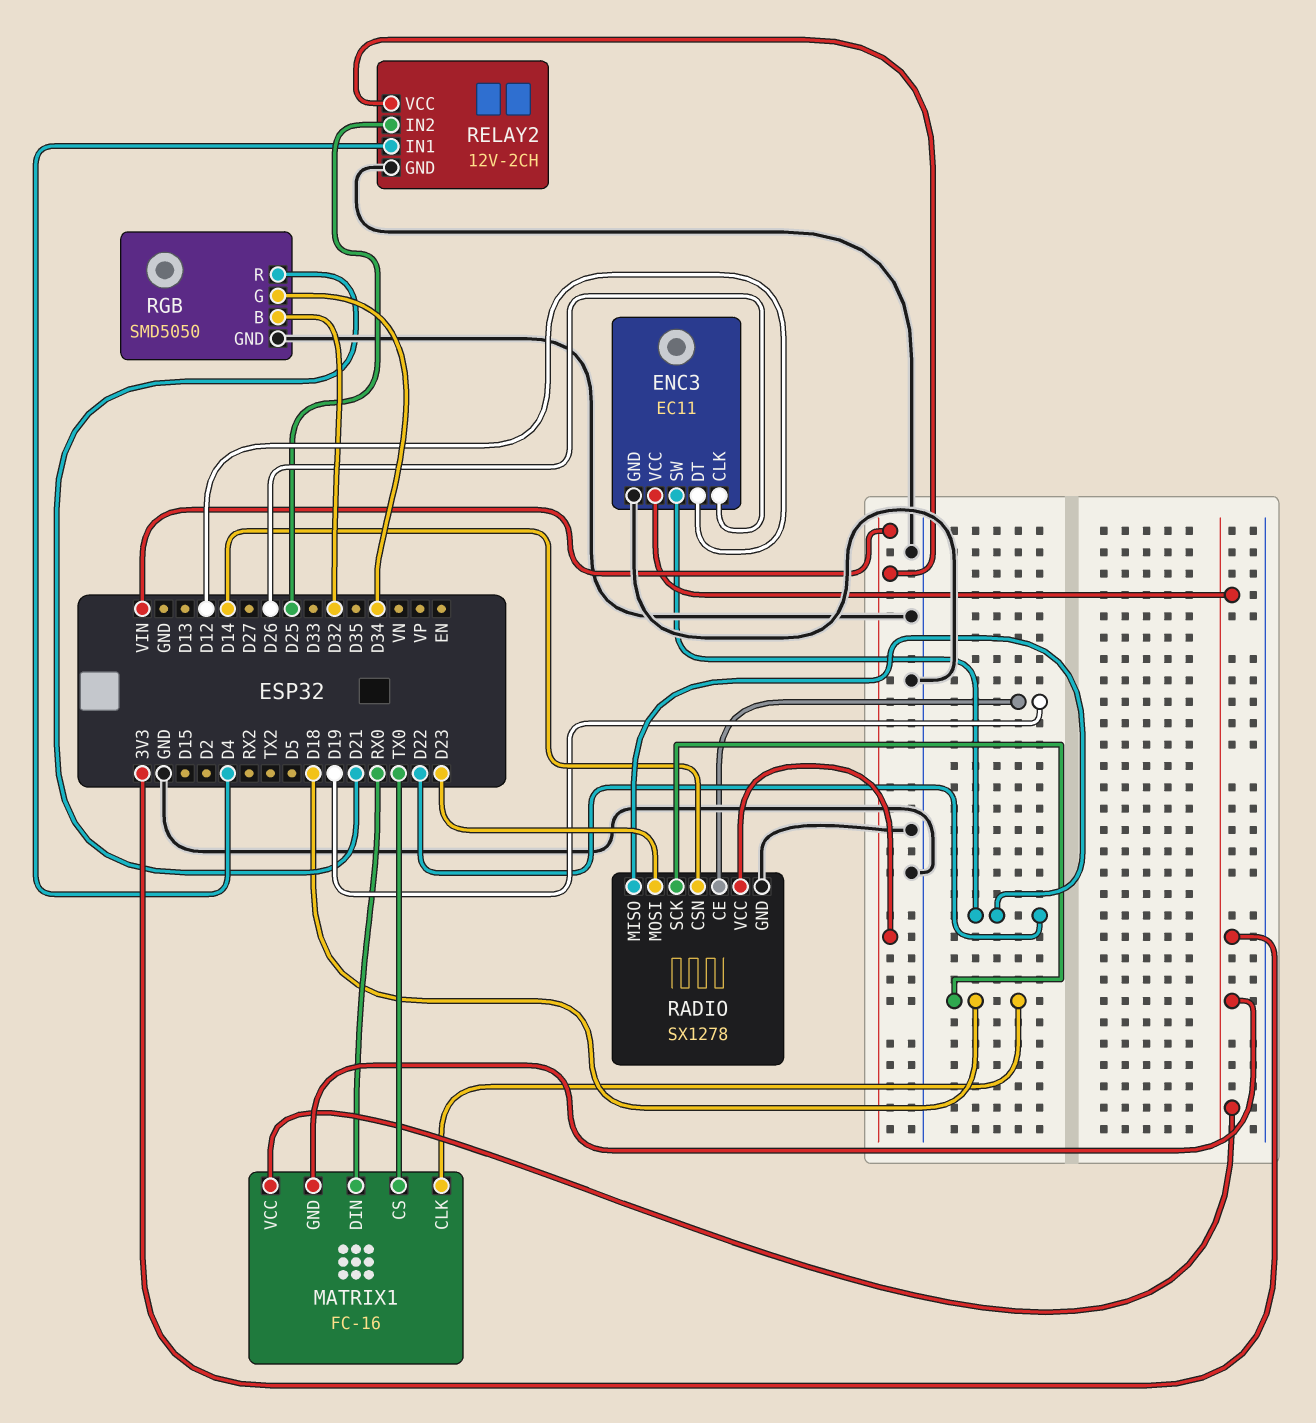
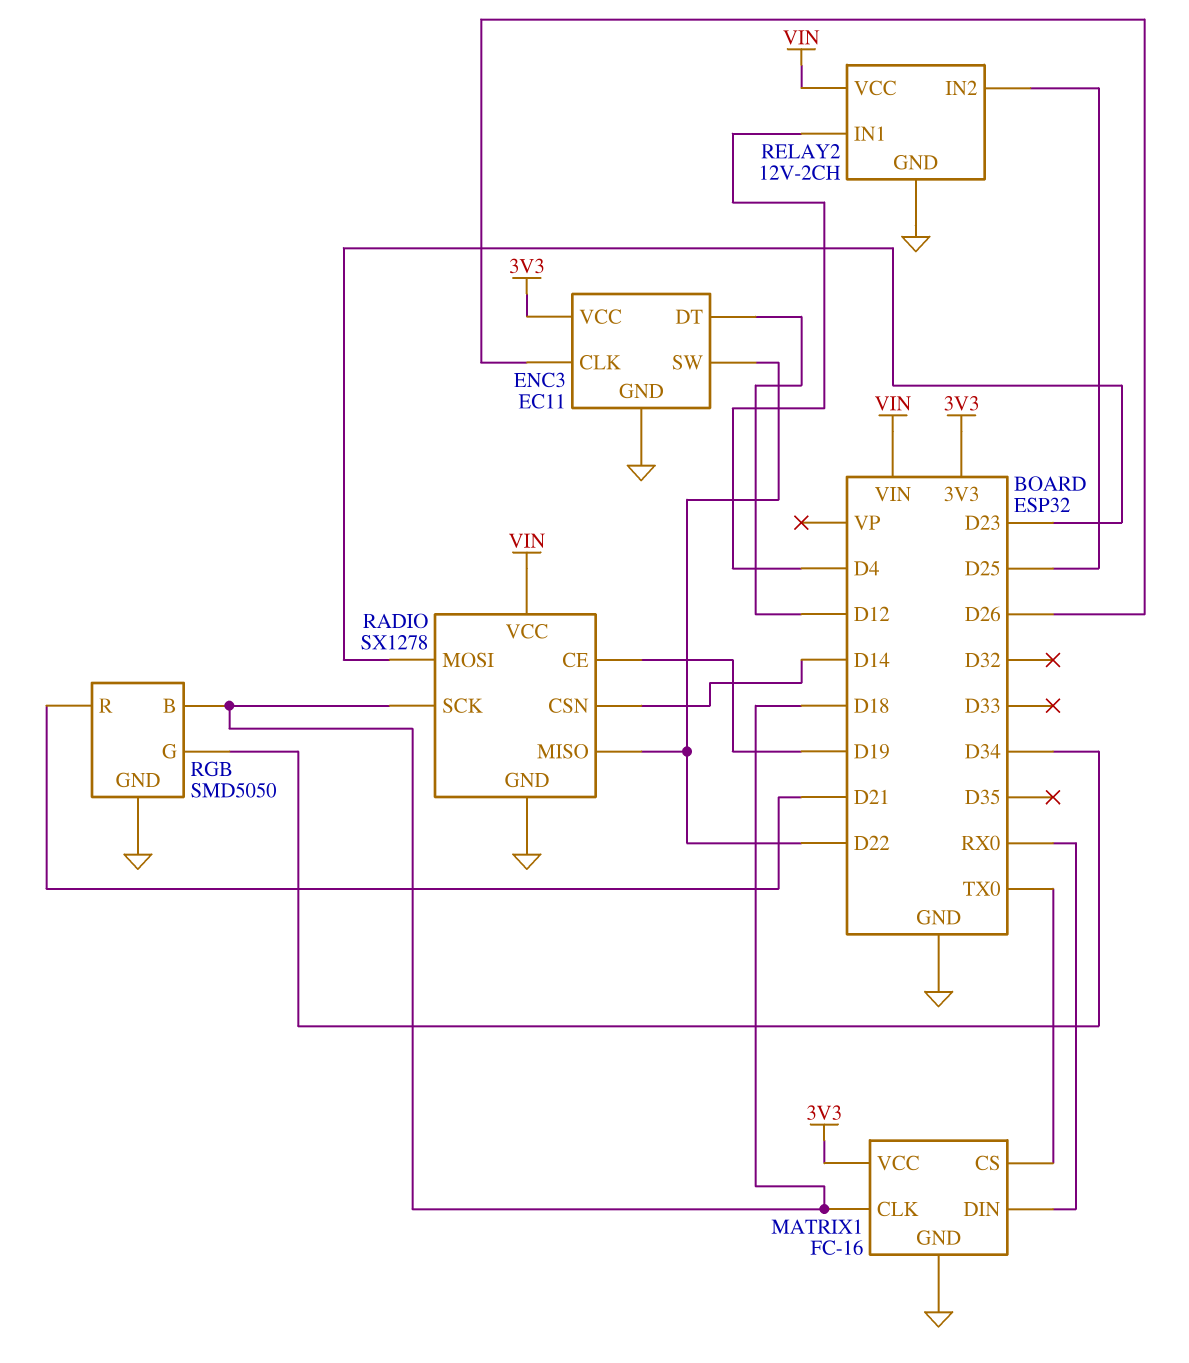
MATRIX1 pin GND: 3V3 -> GND
RGB pin B: D32 -> D18

